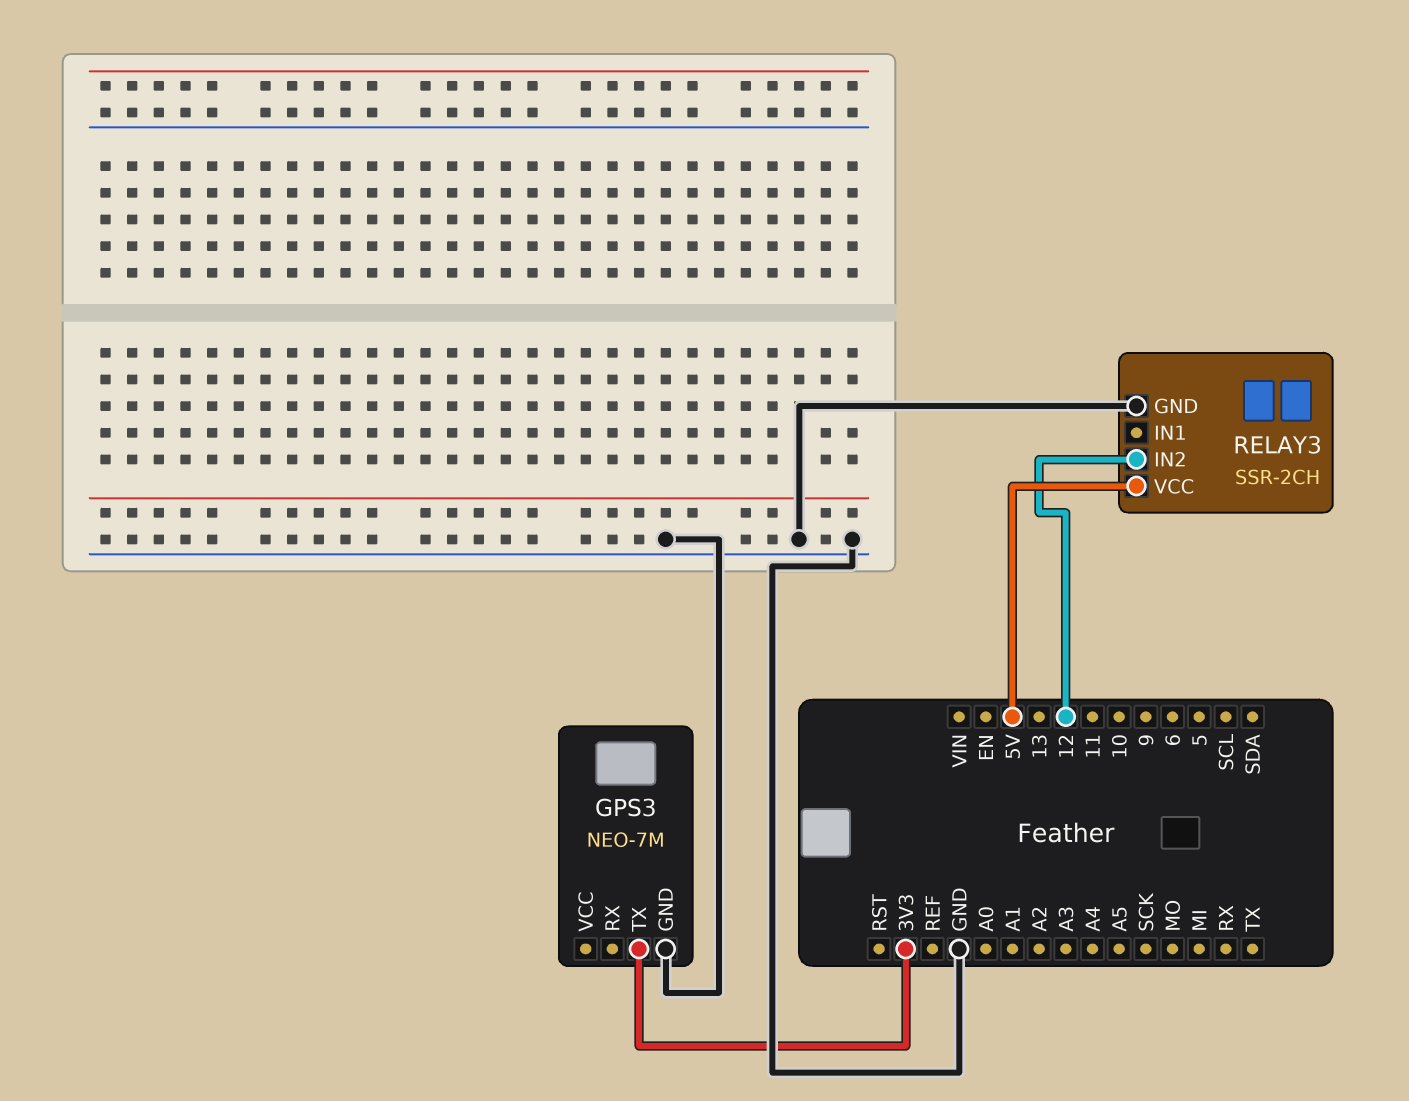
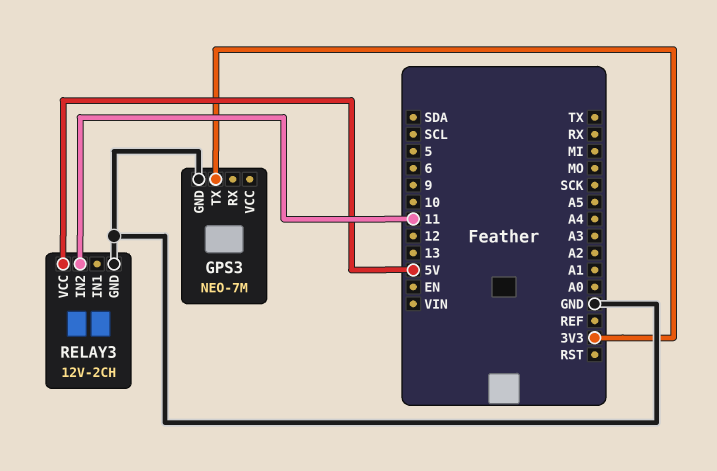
RELAY3: SSR-2CH -> 12V-2CH
RELAY3 pin IN2: 12 -> 11

